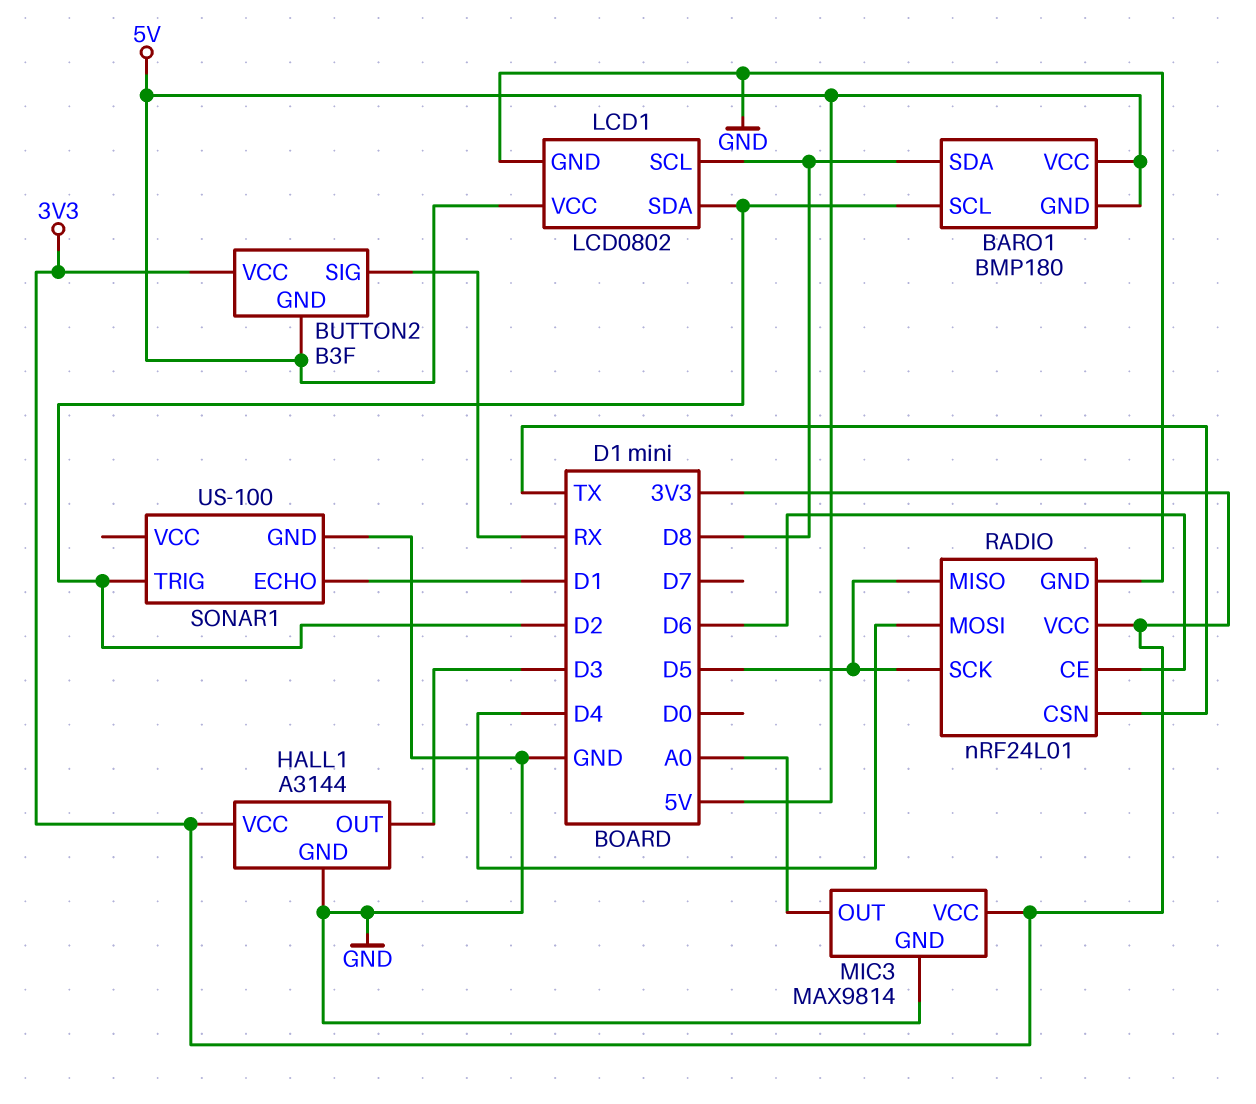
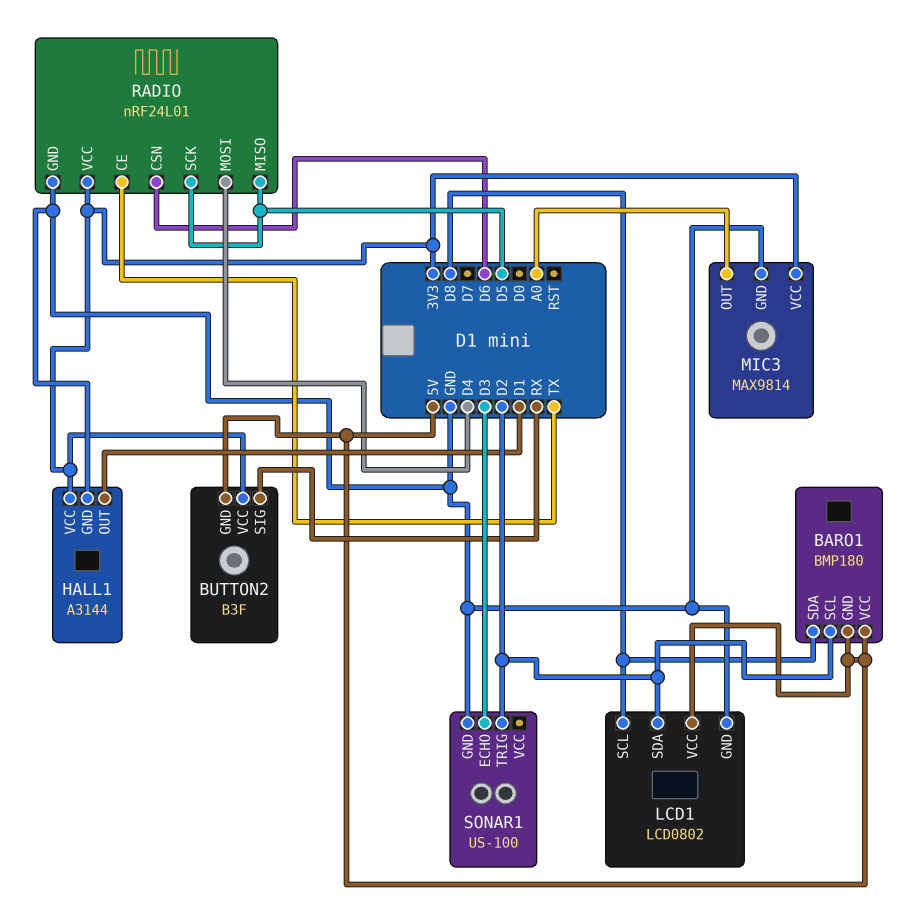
HALL1 pin OUT: D3 -> D1
RADIO pin CE: D6 -> TX
RADIO pin CSN: TX -> D6
SONAR1 pin ECHO: D1 -> D3

